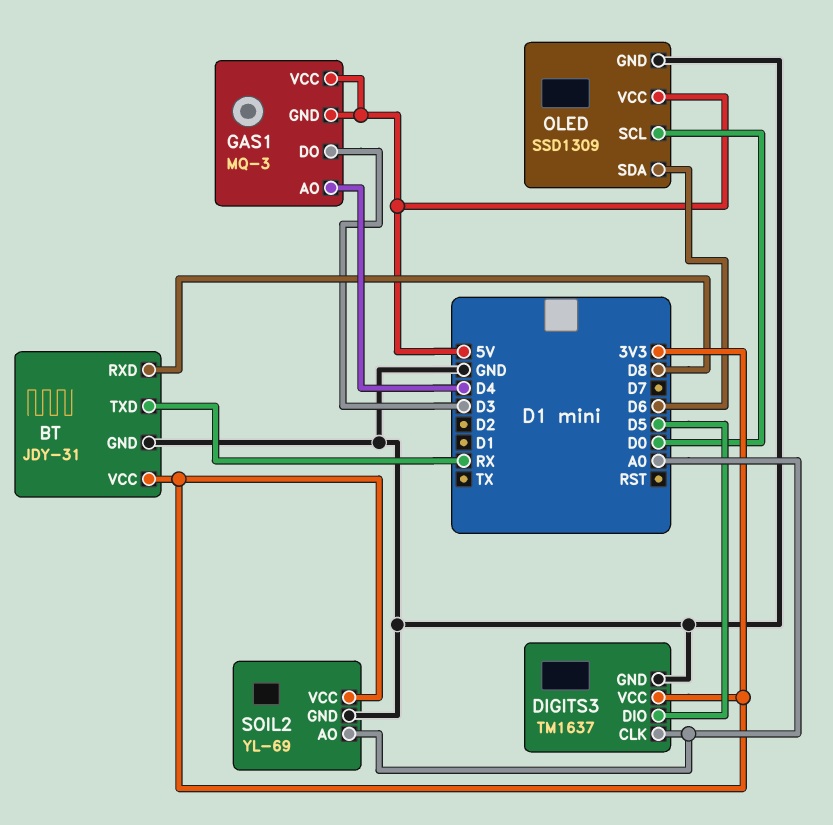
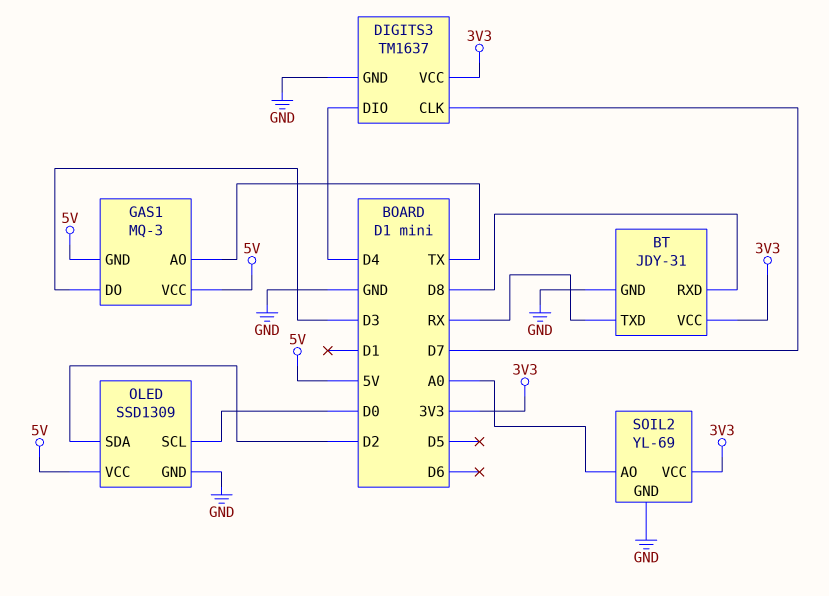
DIGITS3 pin CLK: A0 -> D7
DIGITS3 pin DIO: D5 -> D4
GAS1 pin AO: D4 -> TX
OLED pin SDA: D6 -> D2

